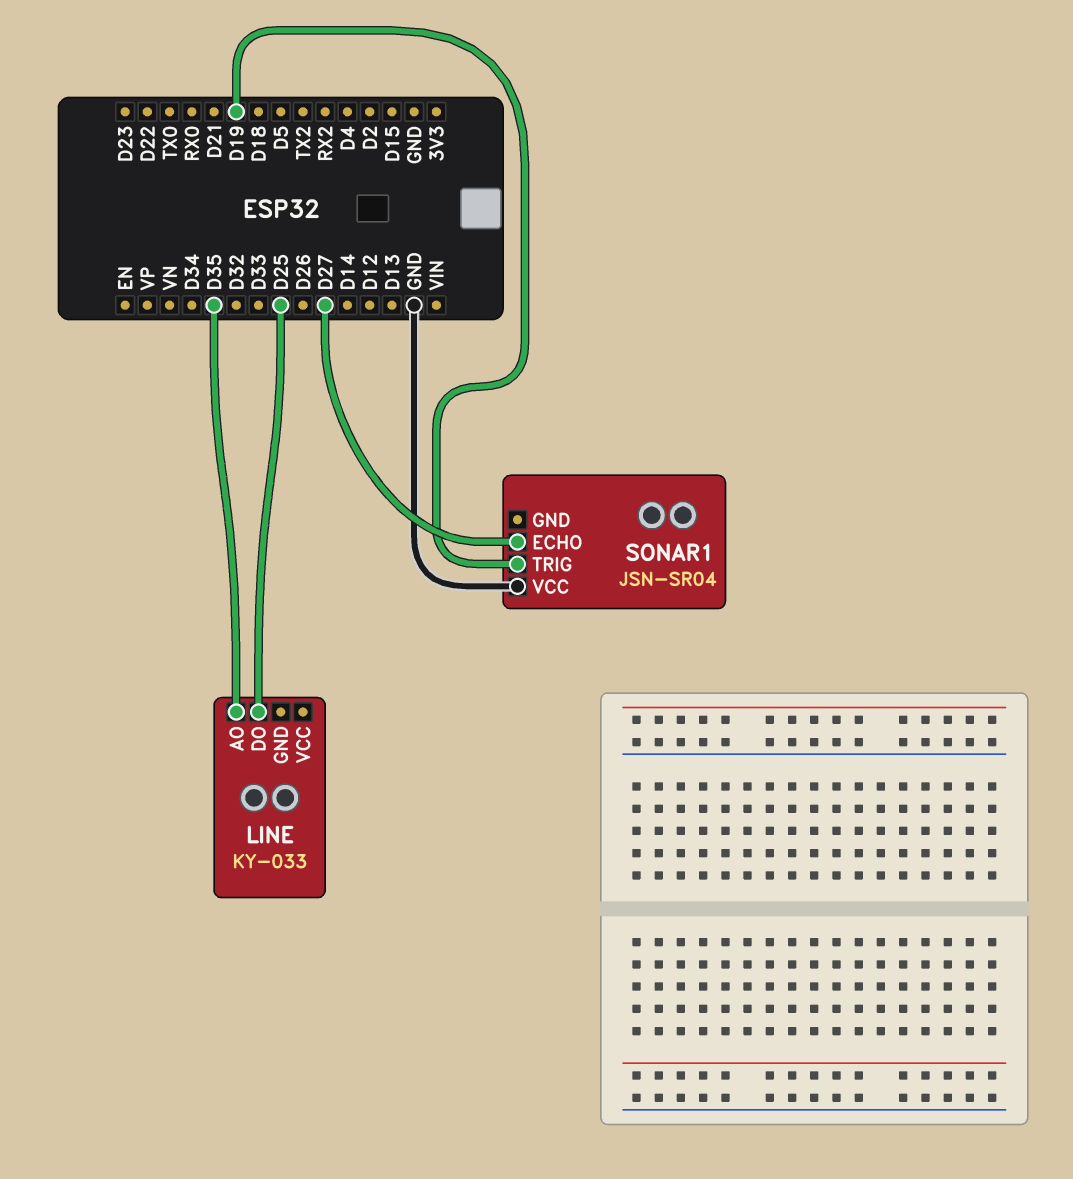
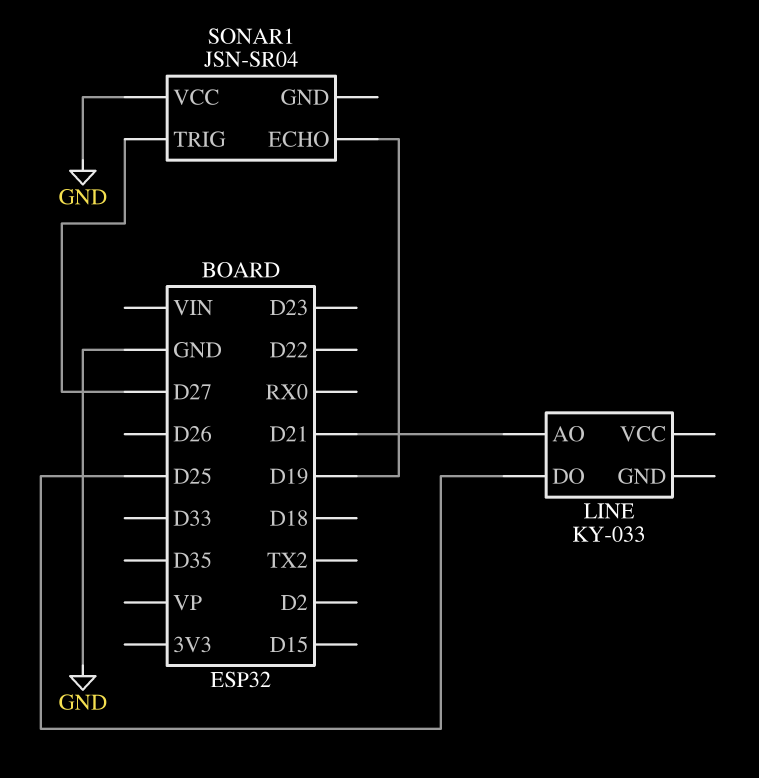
LINE pin AO: D35 -> D21
SONAR1 pin ECHO: D27 -> D19
SONAR1 pin TRIG: D19 -> D27

